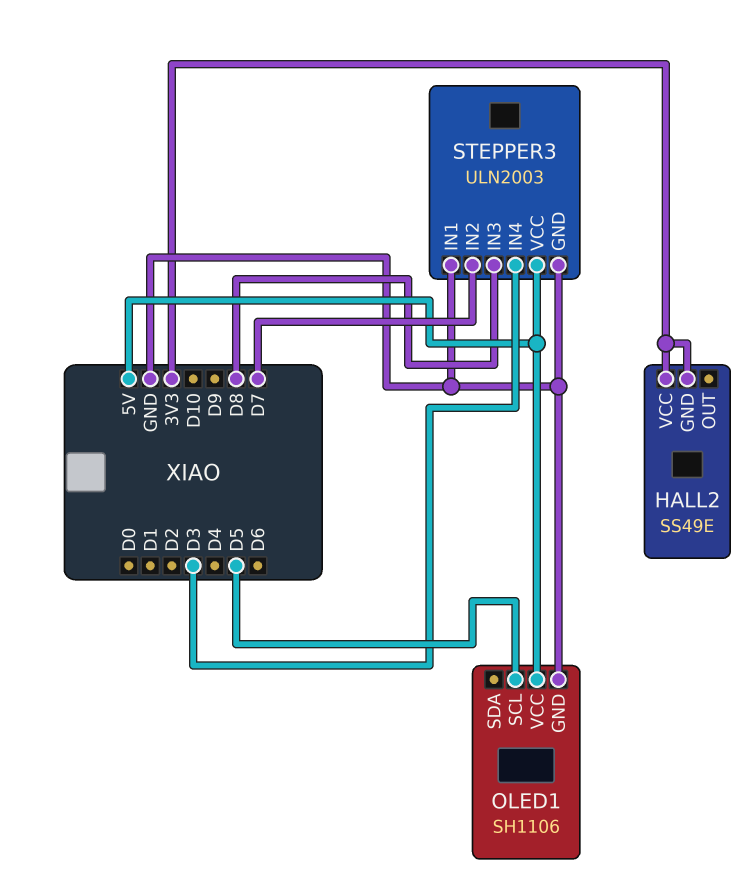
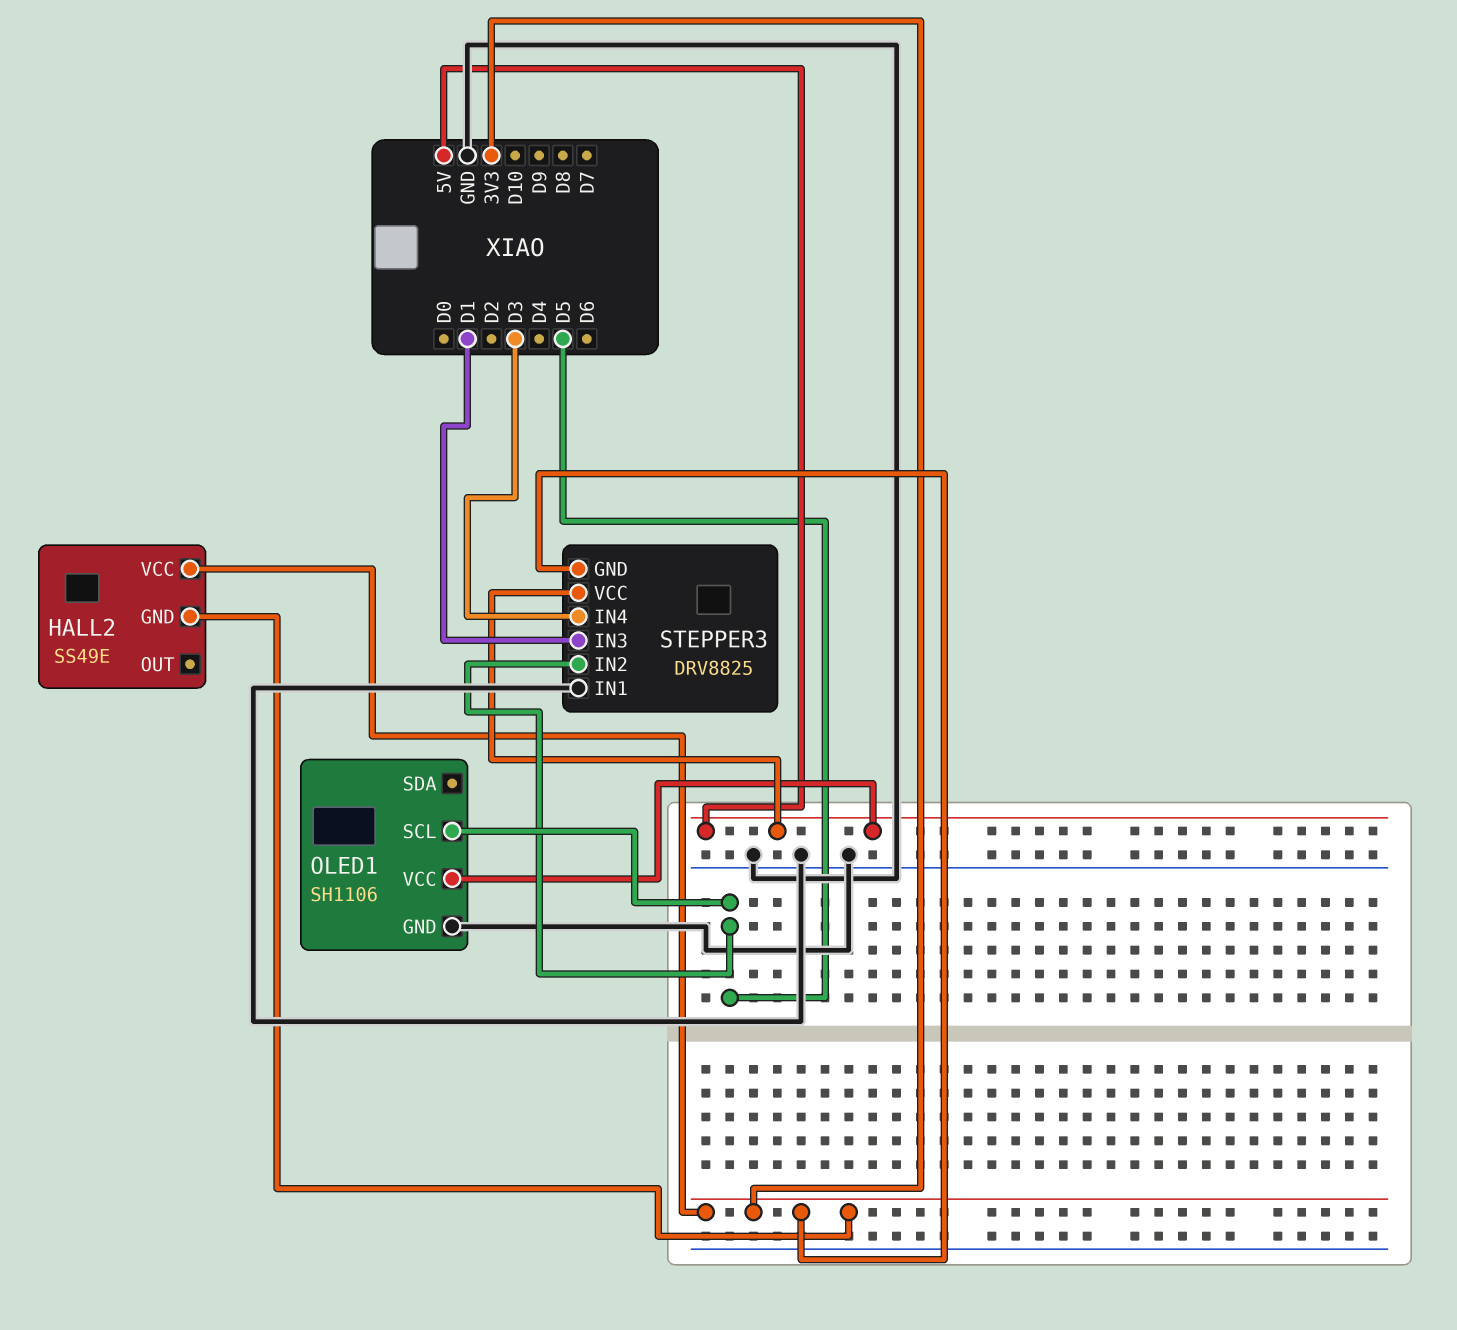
STEPPER3: ULN2003 -> DRV8825
STEPPER3 pin GND: GND -> 3V3
STEPPER3 pin IN2: D7 -> D5
STEPPER3 pin IN3: D8 -> D1

